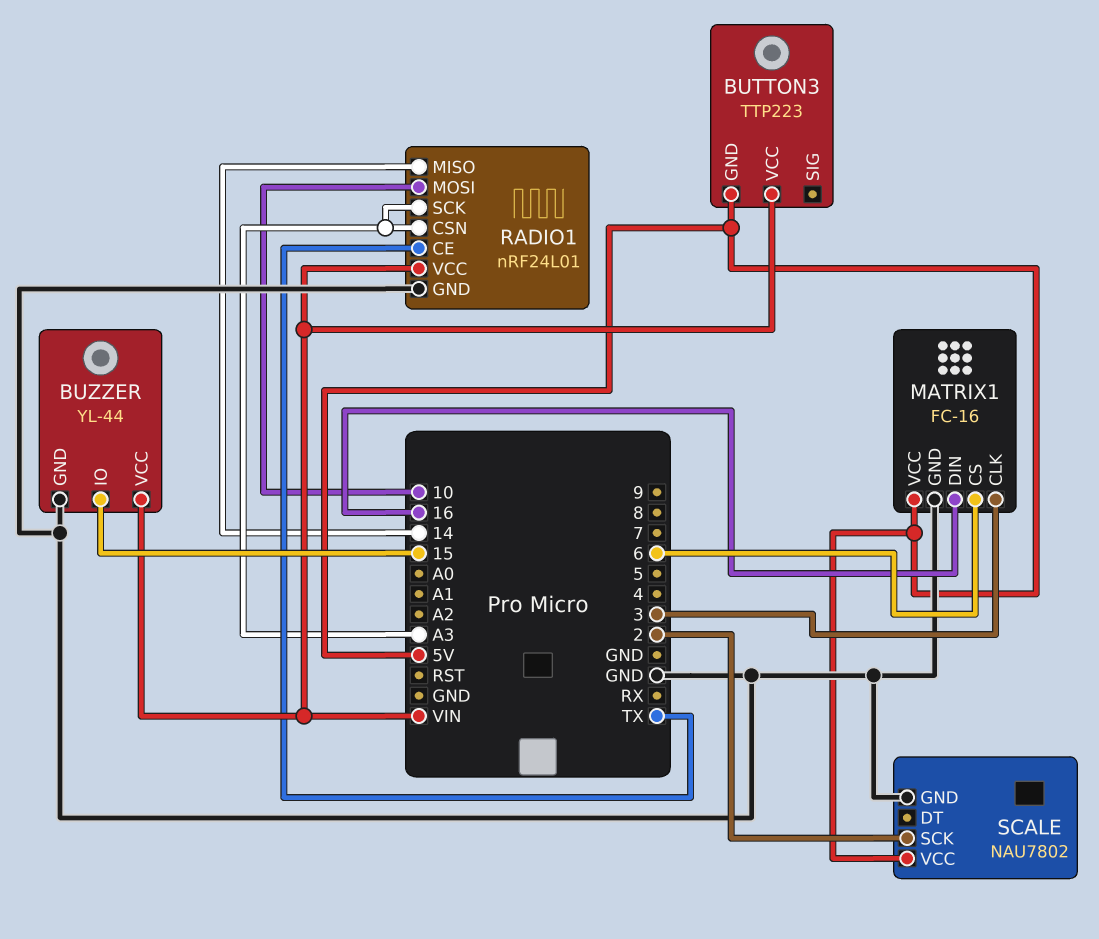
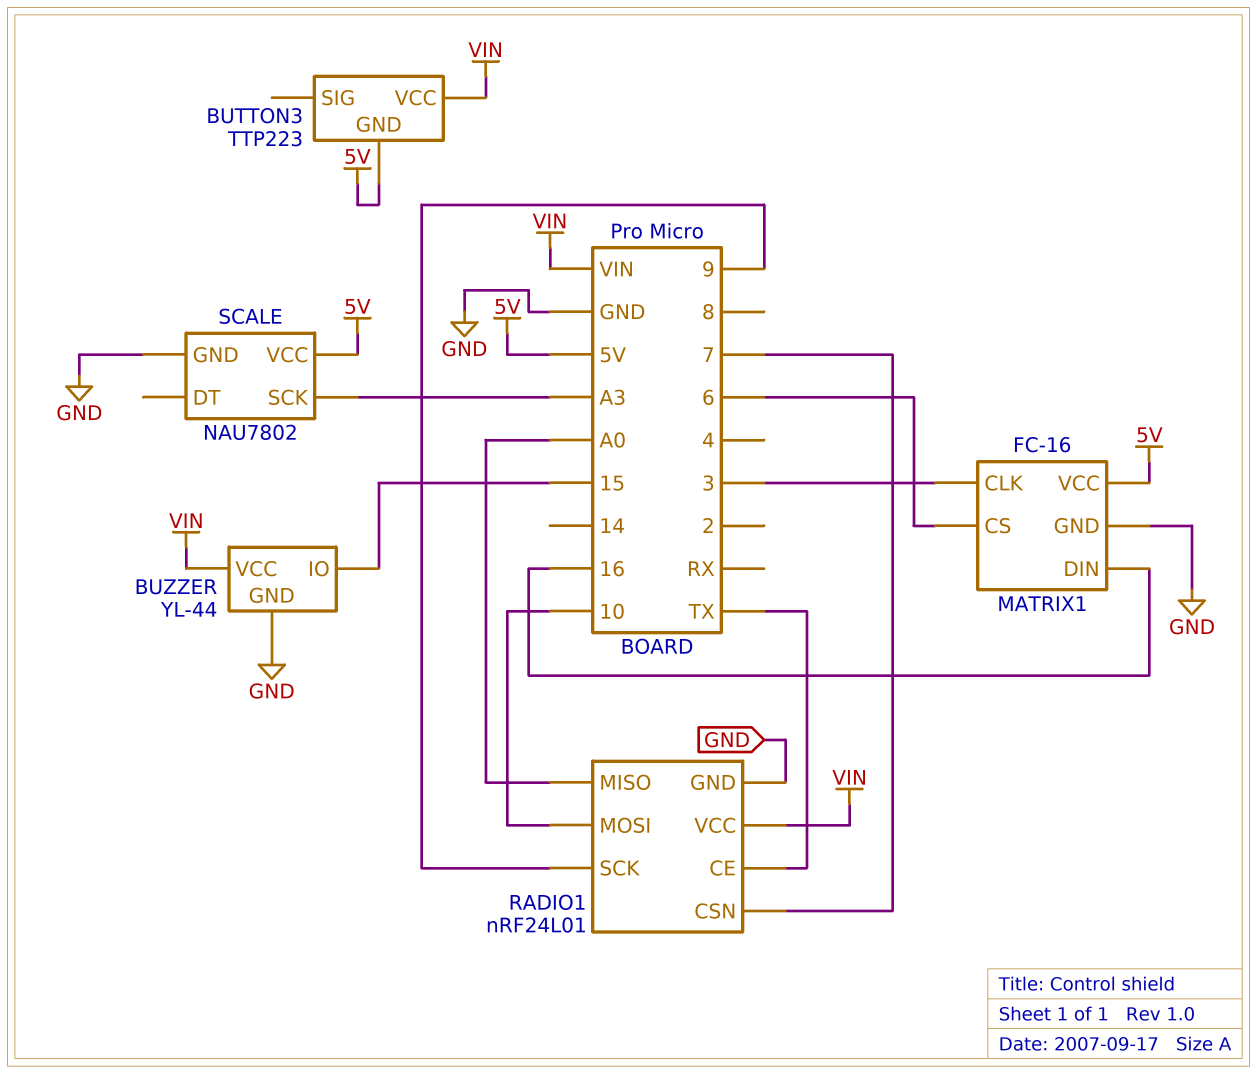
RADIO1 pin CSN: A3 -> 7
RADIO1 pin MISO: 14 -> A0
RADIO1 pin SCK: A3 -> 9
SCALE pin SCK: 2 -> A3

